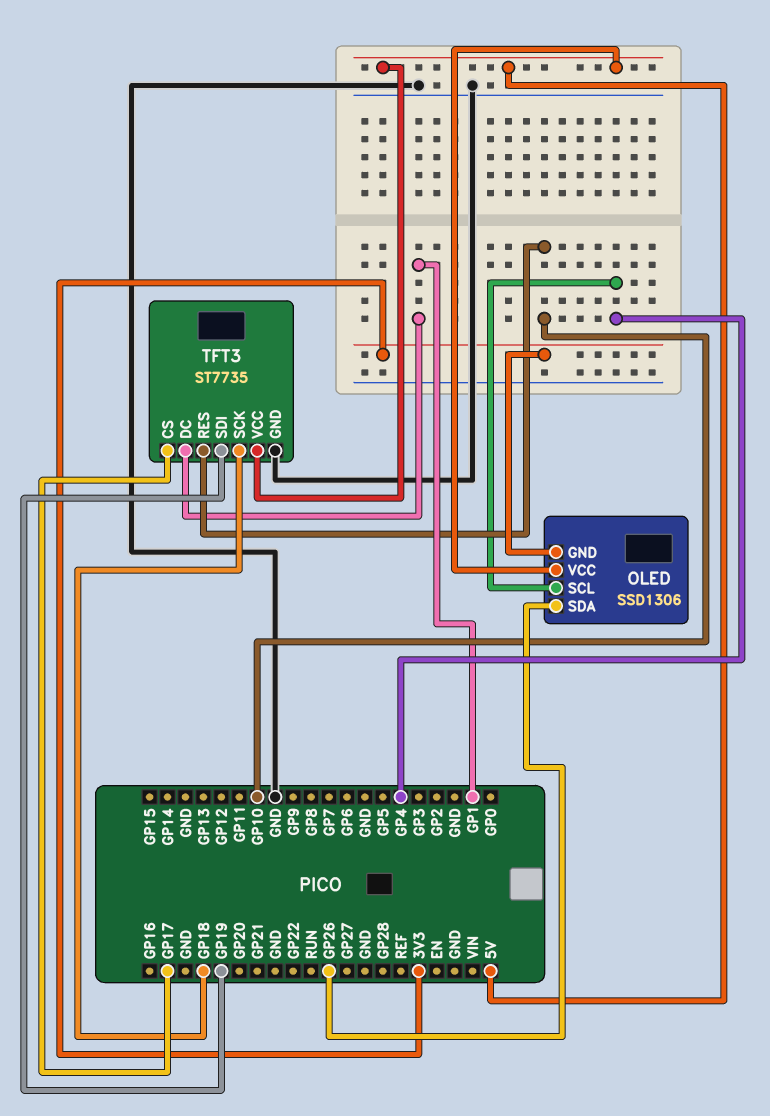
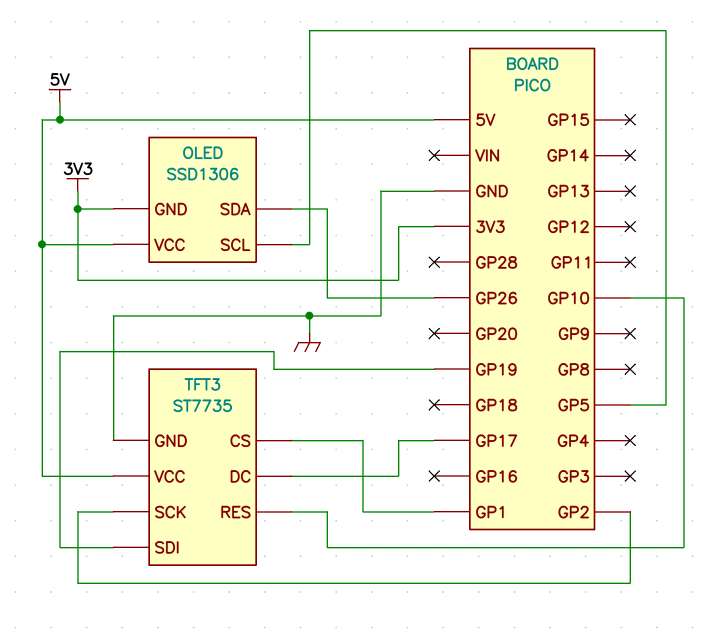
OLED pin SCL: GP4 -> GP5
TFT3 pin CS: GP17 -> GP1
TFT3 pin DC: GP1 -> GP17
TFT3 pin SCK: GP18 -> GP2

